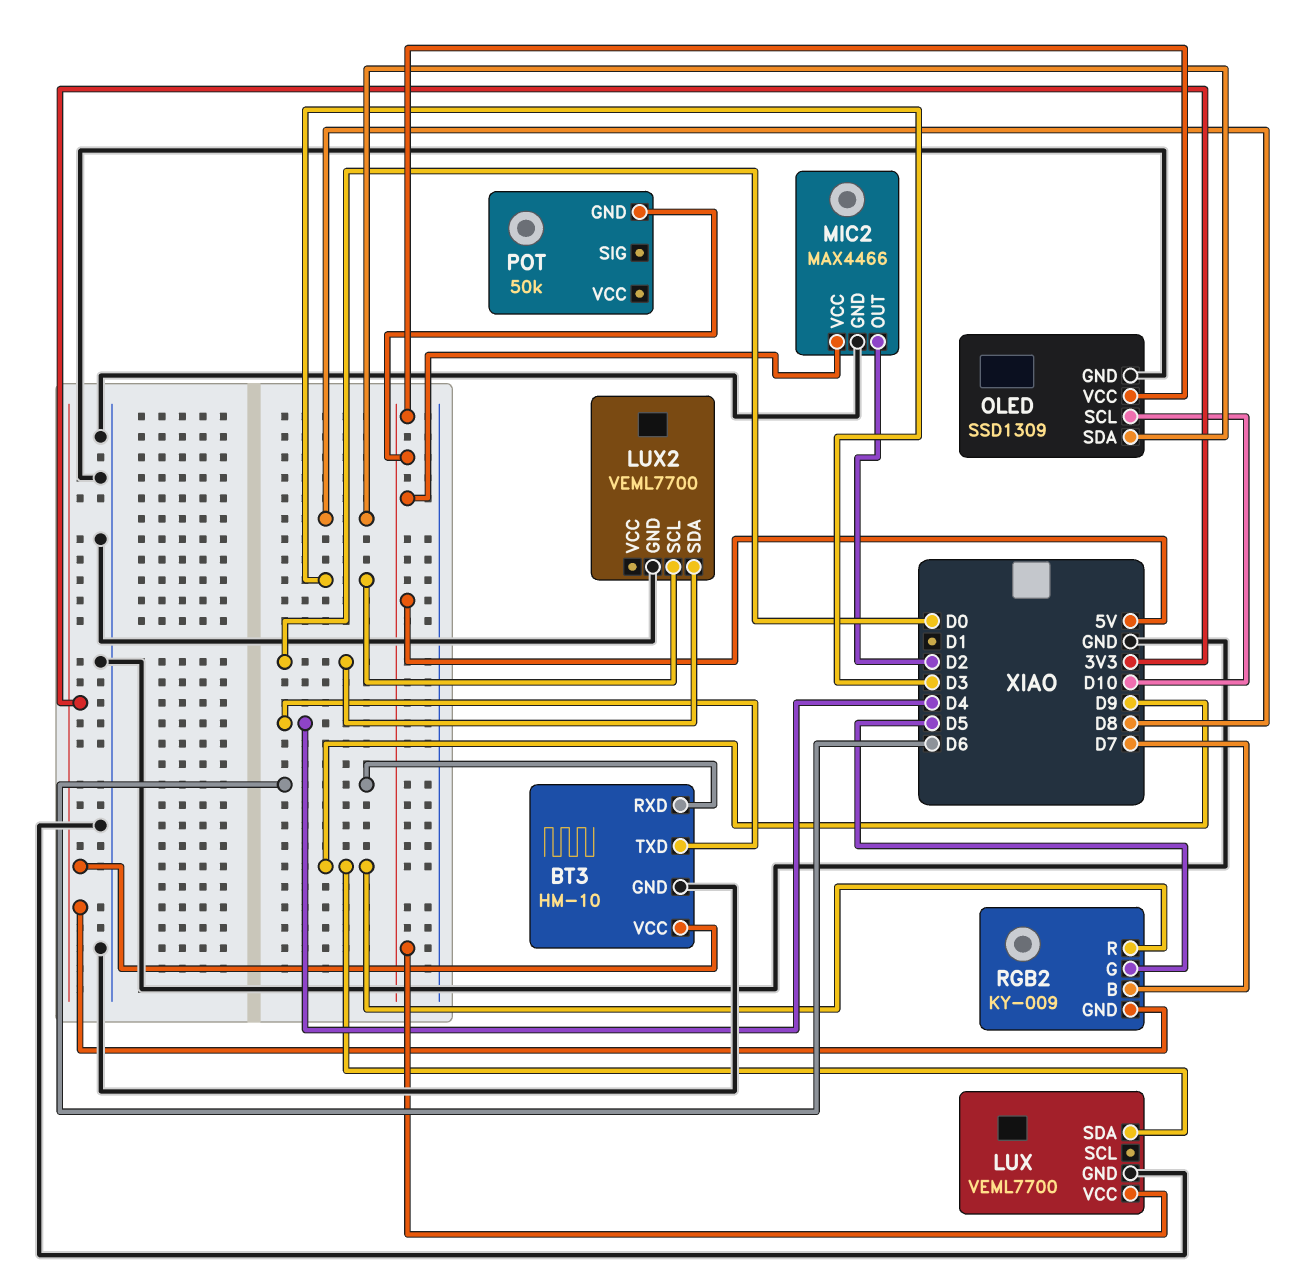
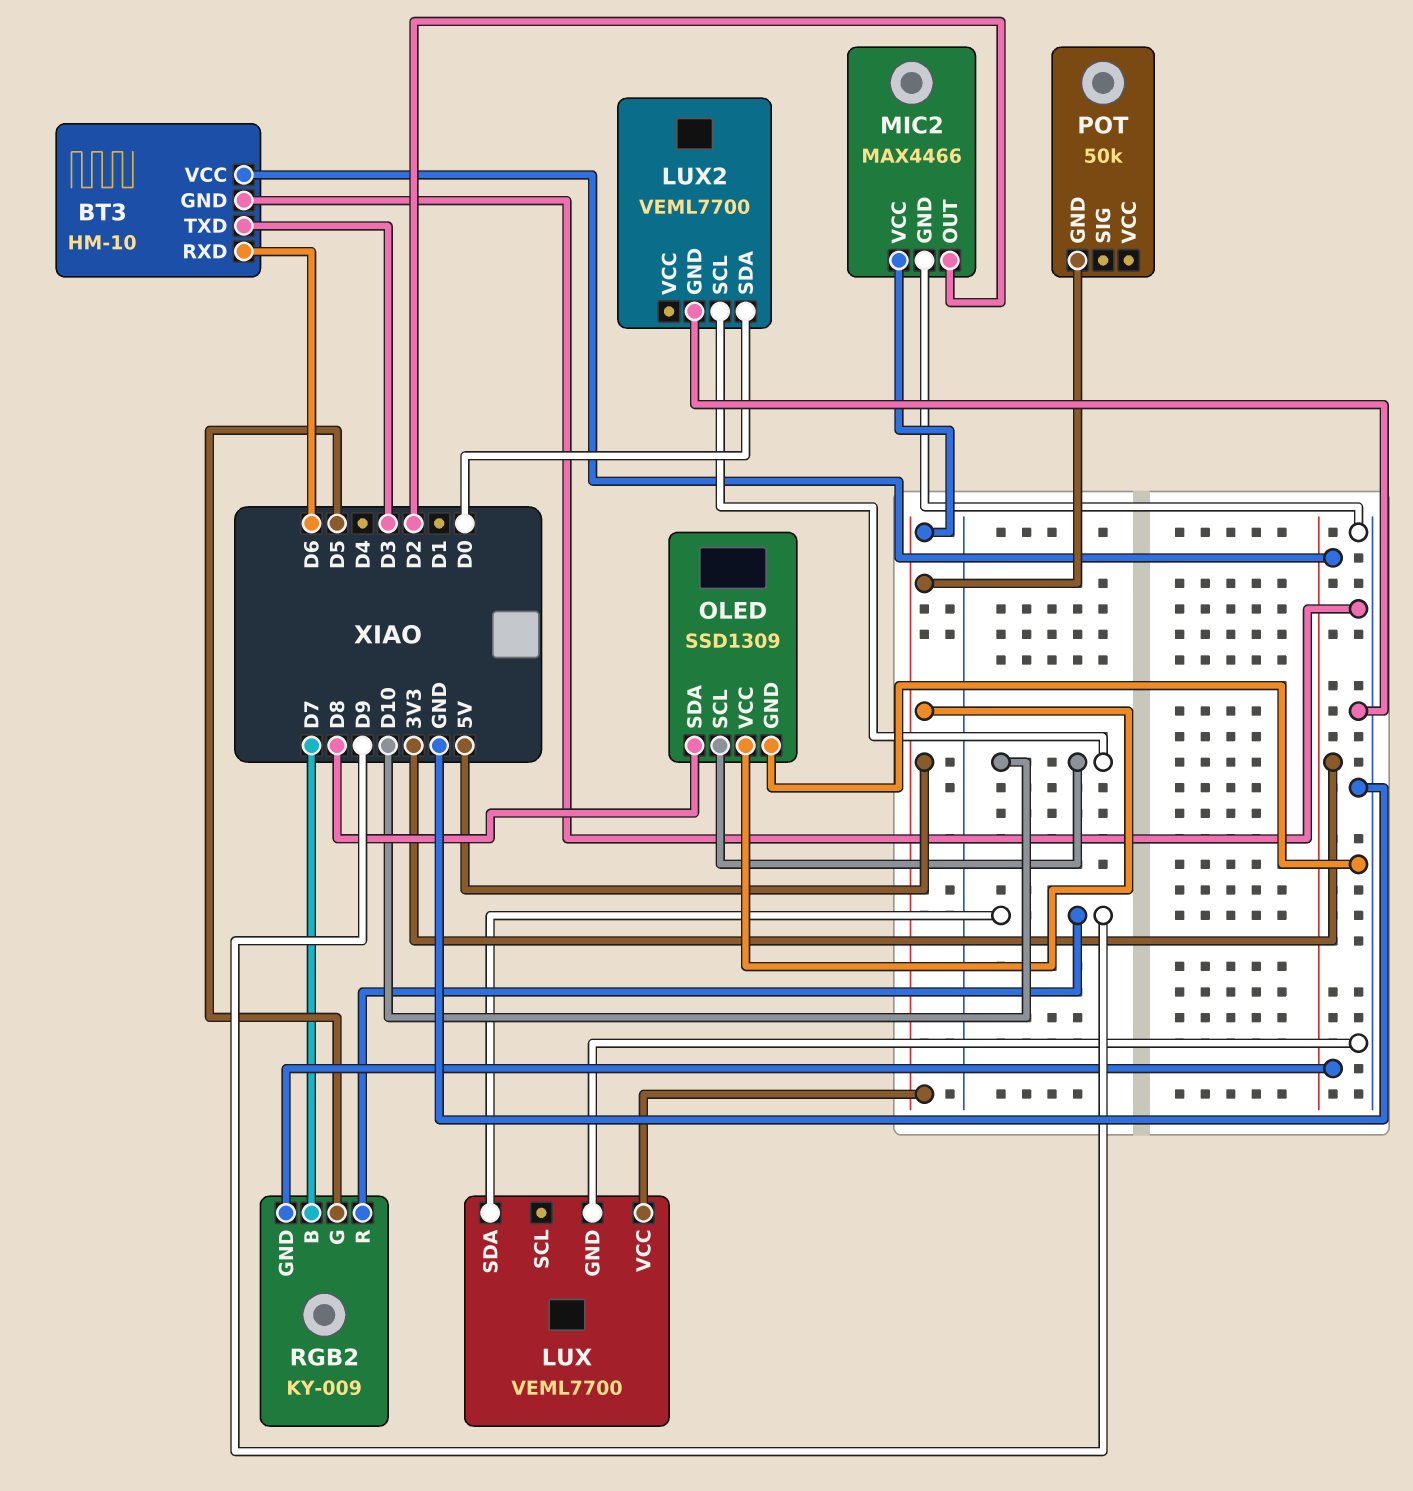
BT3 pin TXD: D4 -> D3
LUX2 pin SCL: D3 -> D10

